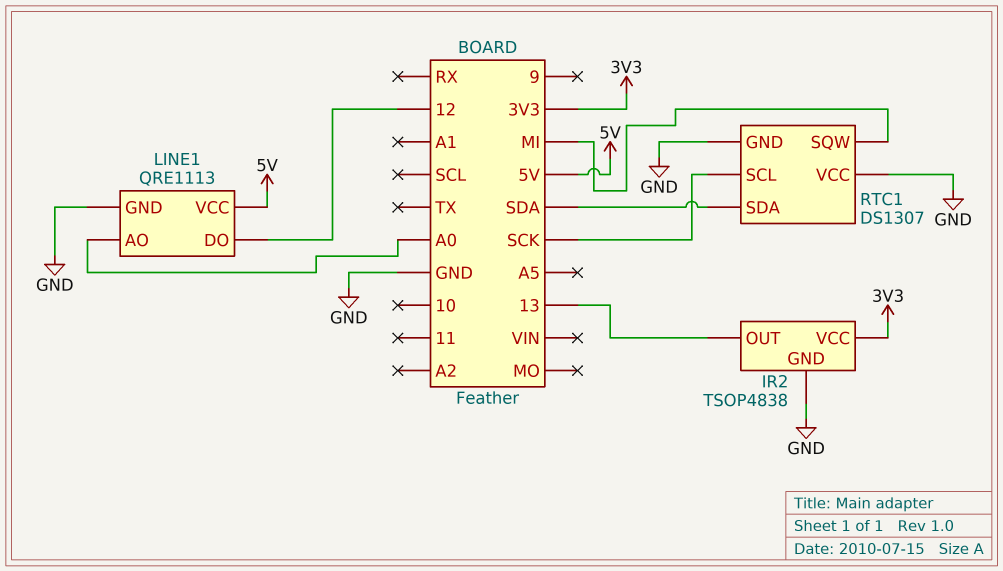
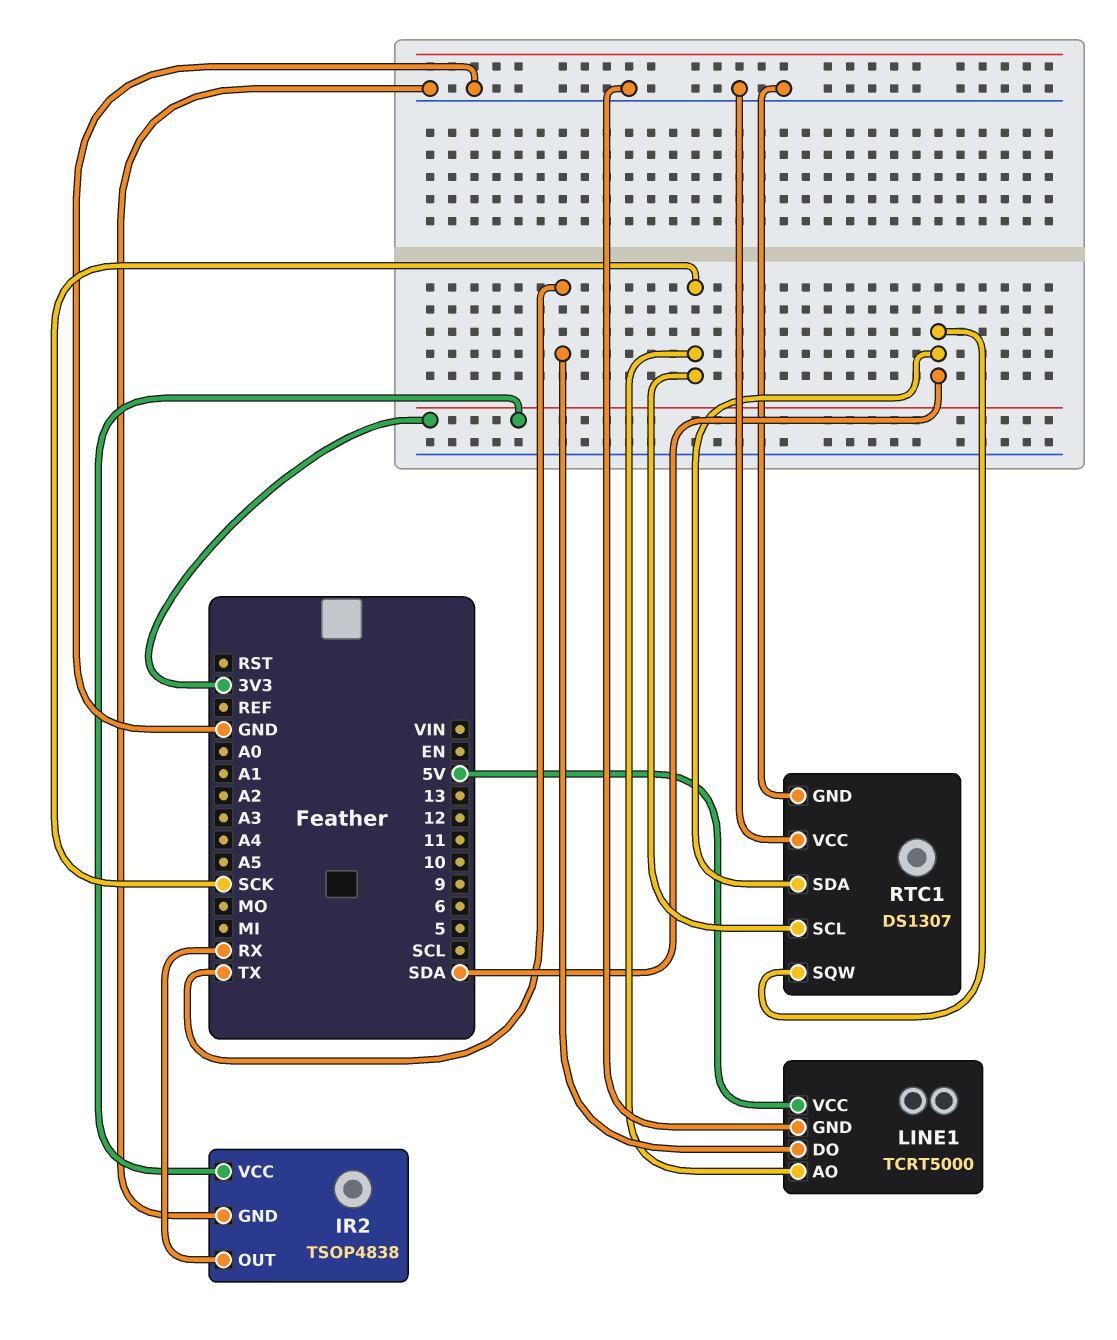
IR2 pin OUT: 13 -> RX
LINE1: QRE1113 -> TCRT5000
LINE1 pin AO: A0 -> SCK
LINE1 pin DO: 12 -> TX
RTC1 pin SQW: MI -> SDA

